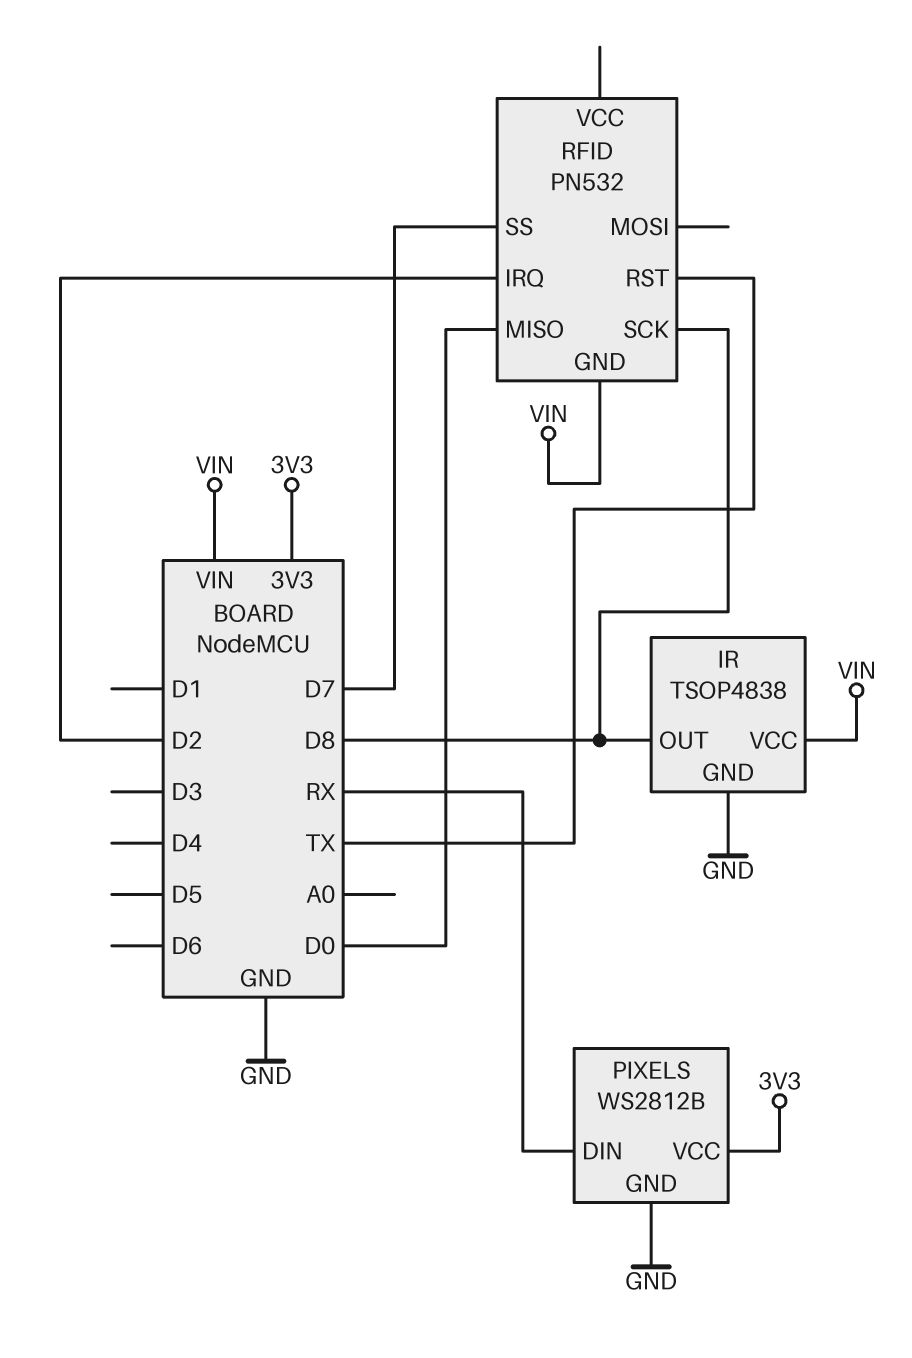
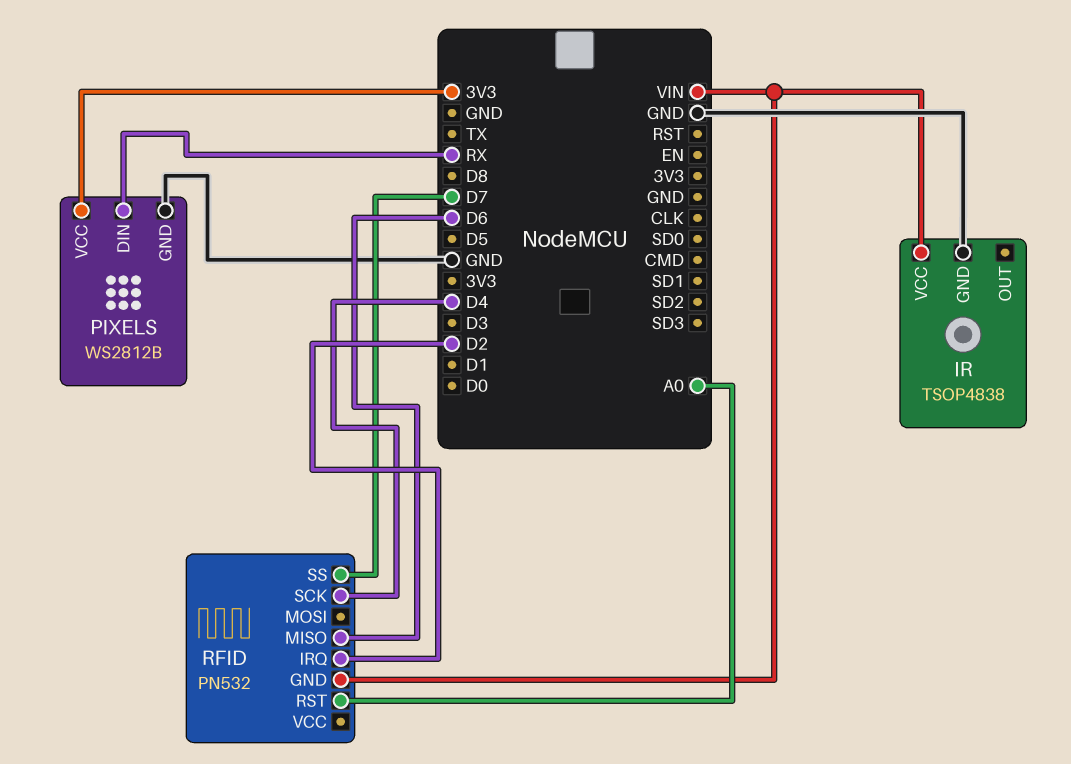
IR pin OUT: D8 -> none
RFID pin MISO: D0 -> D6
RFID pin RST: TX -> A0
RFID pin SCK: D8 -> D4

